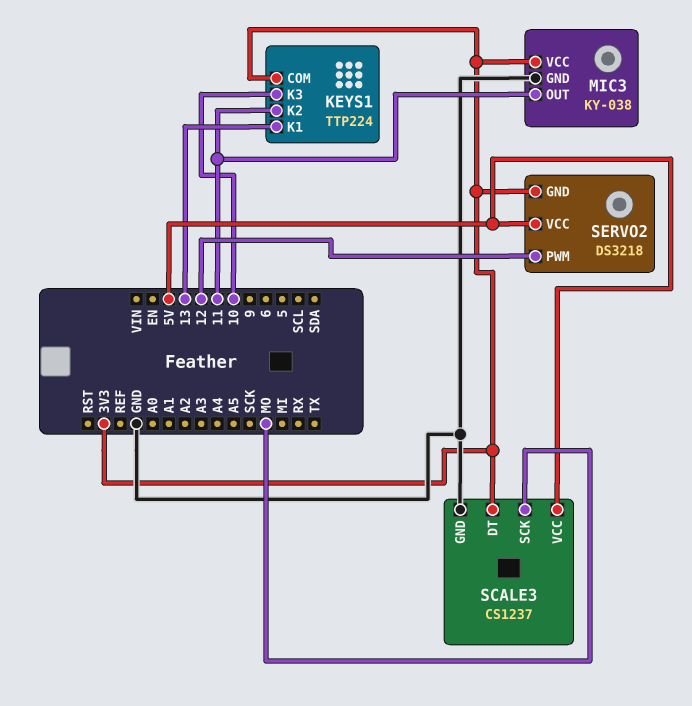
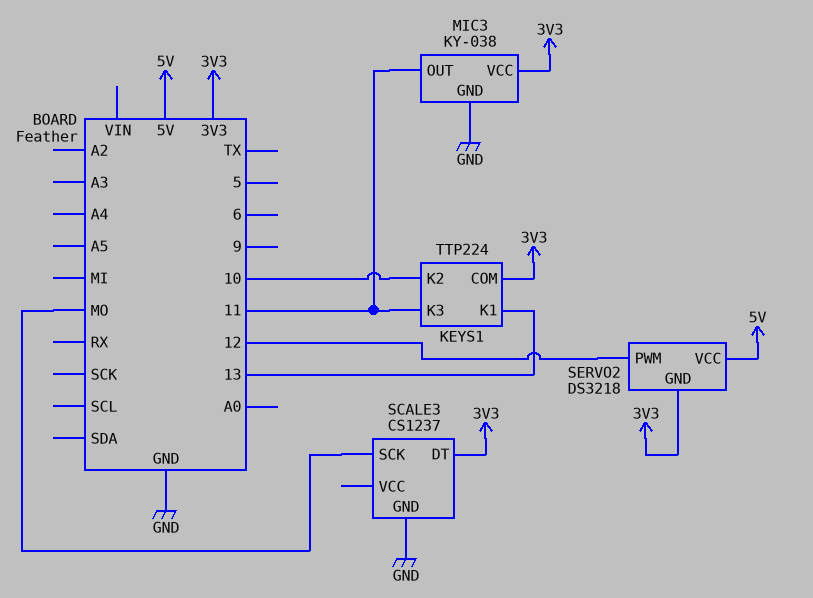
KEYS1 pin K2: 11 -> 10
KEYS1 pin K3: 10 -> 11
SCALE3 pin VCC: 5V -> none

